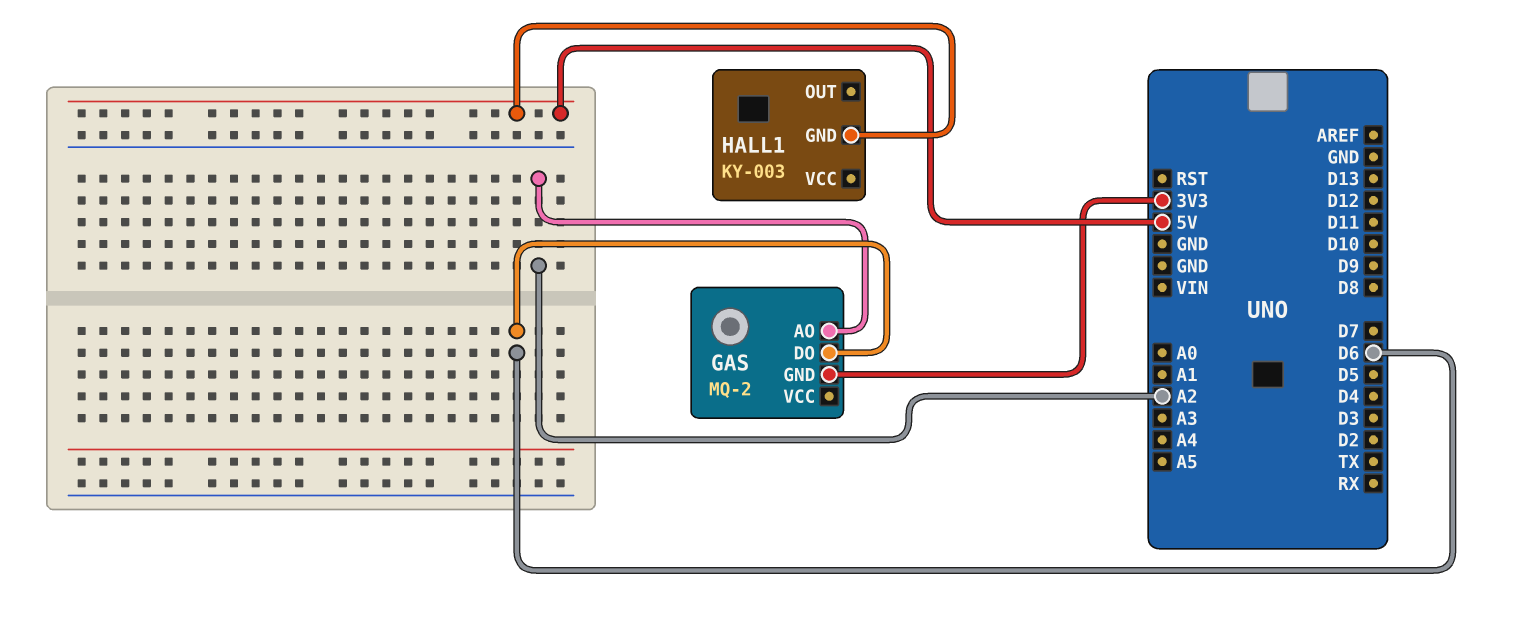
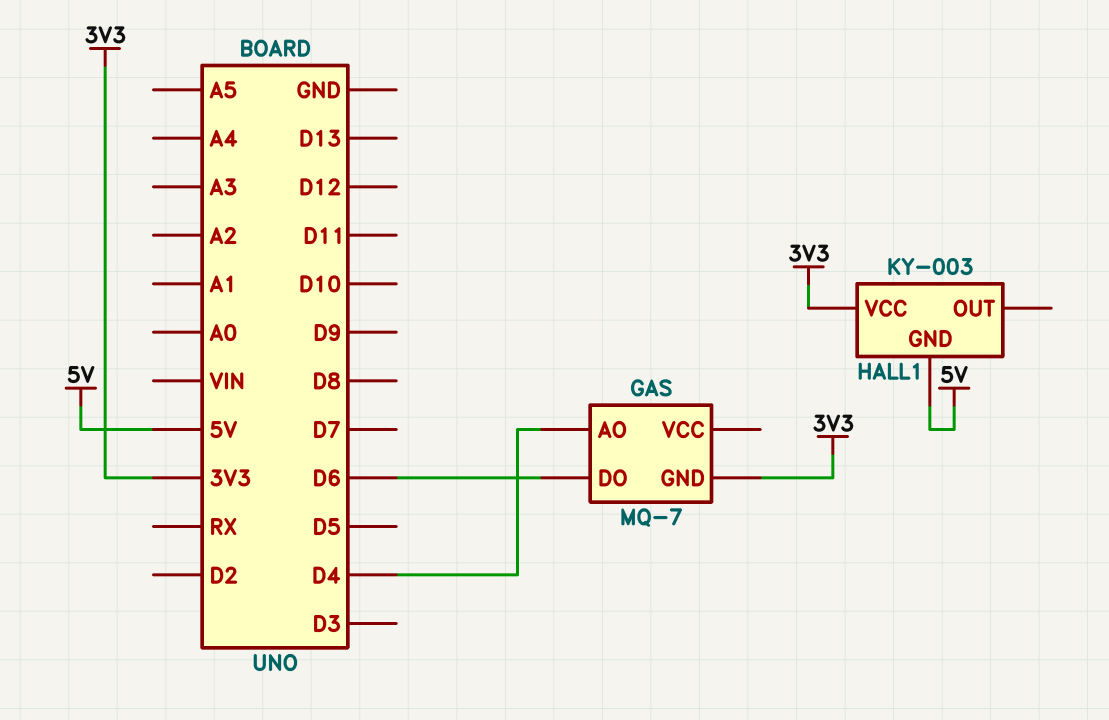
GAS: MQ-2 -> MQ-7
GAS pin AO: A2 -> D4
HALL1 pin VCC: none -> 3V3

